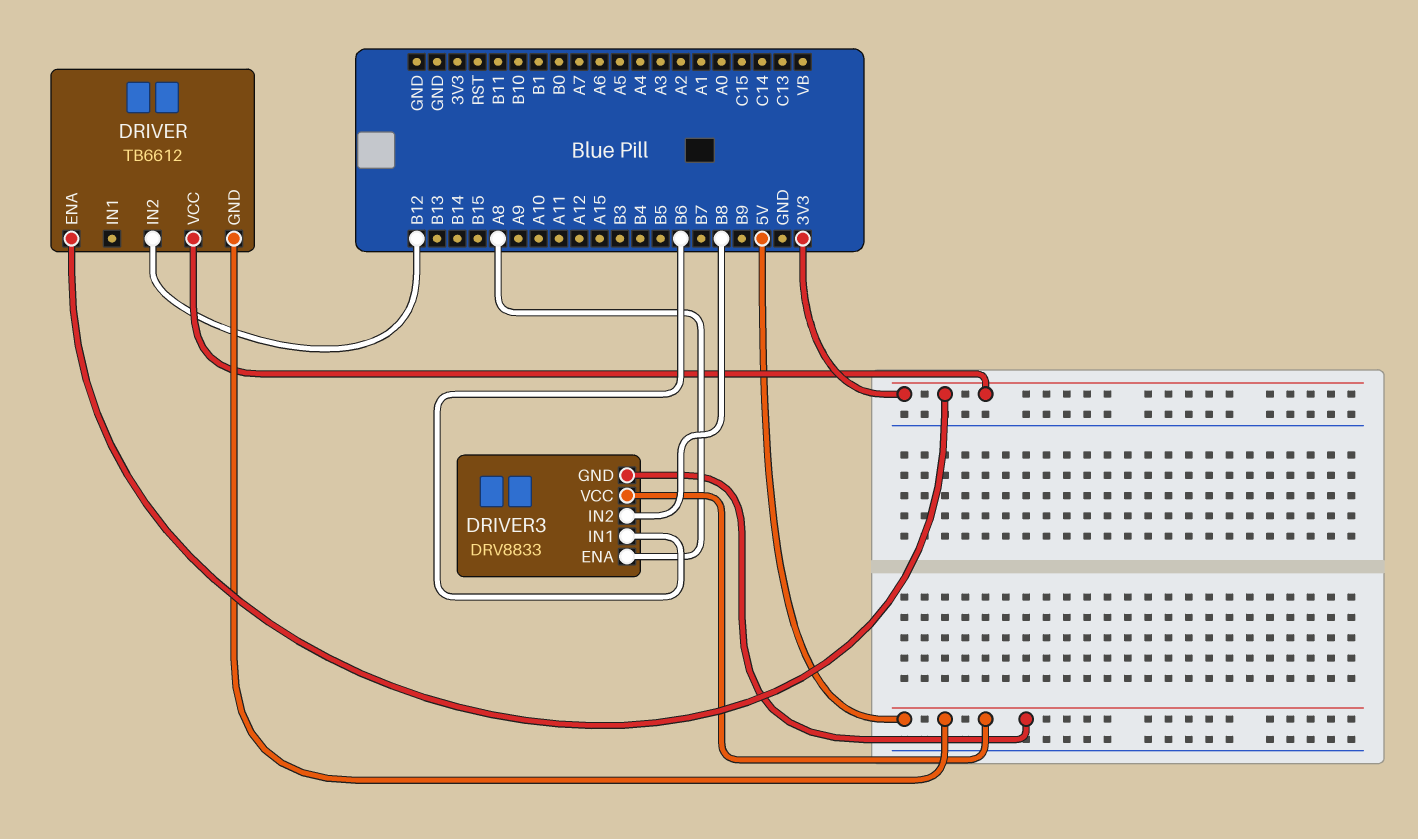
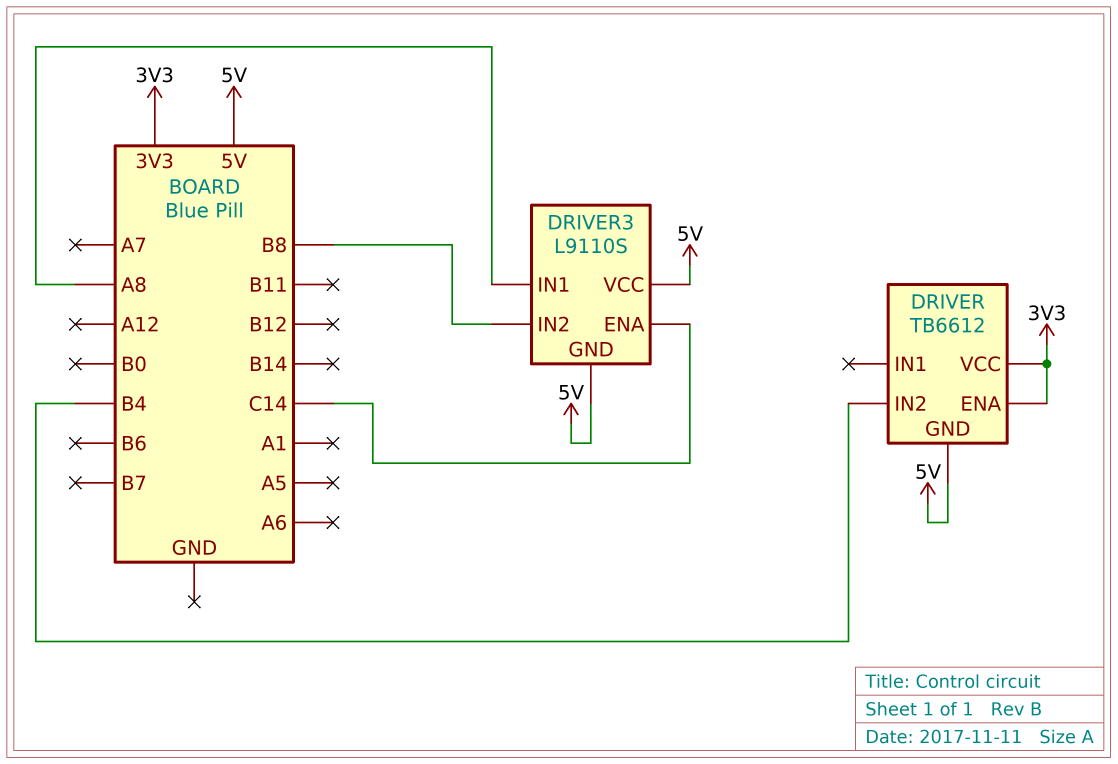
DRIVER pin IN2: B12 -> B4
DRIVER3: DRV8833 -> L9110S
DRIVER3 pin ENA: A8 -> C14
DRIVER3 pin IN1: B6 -> A8

